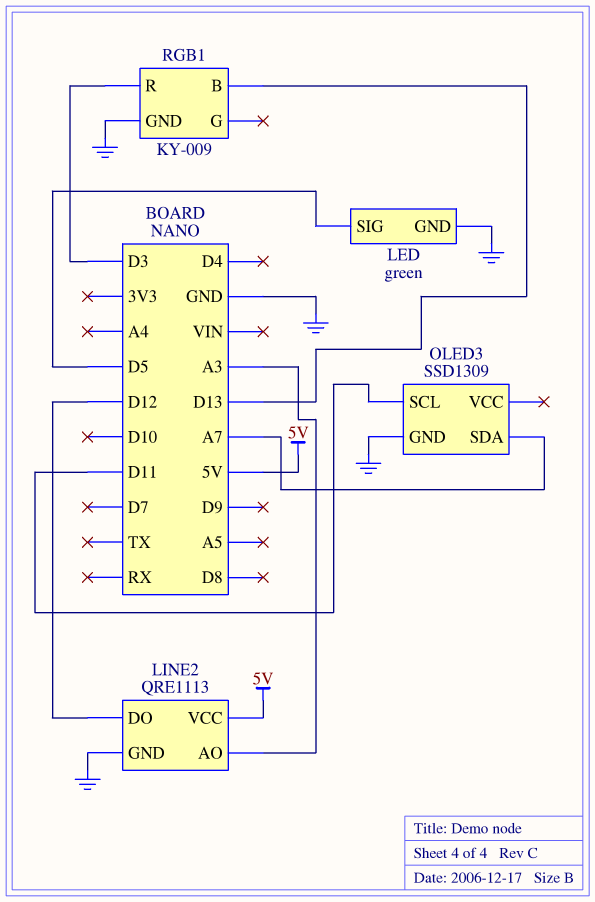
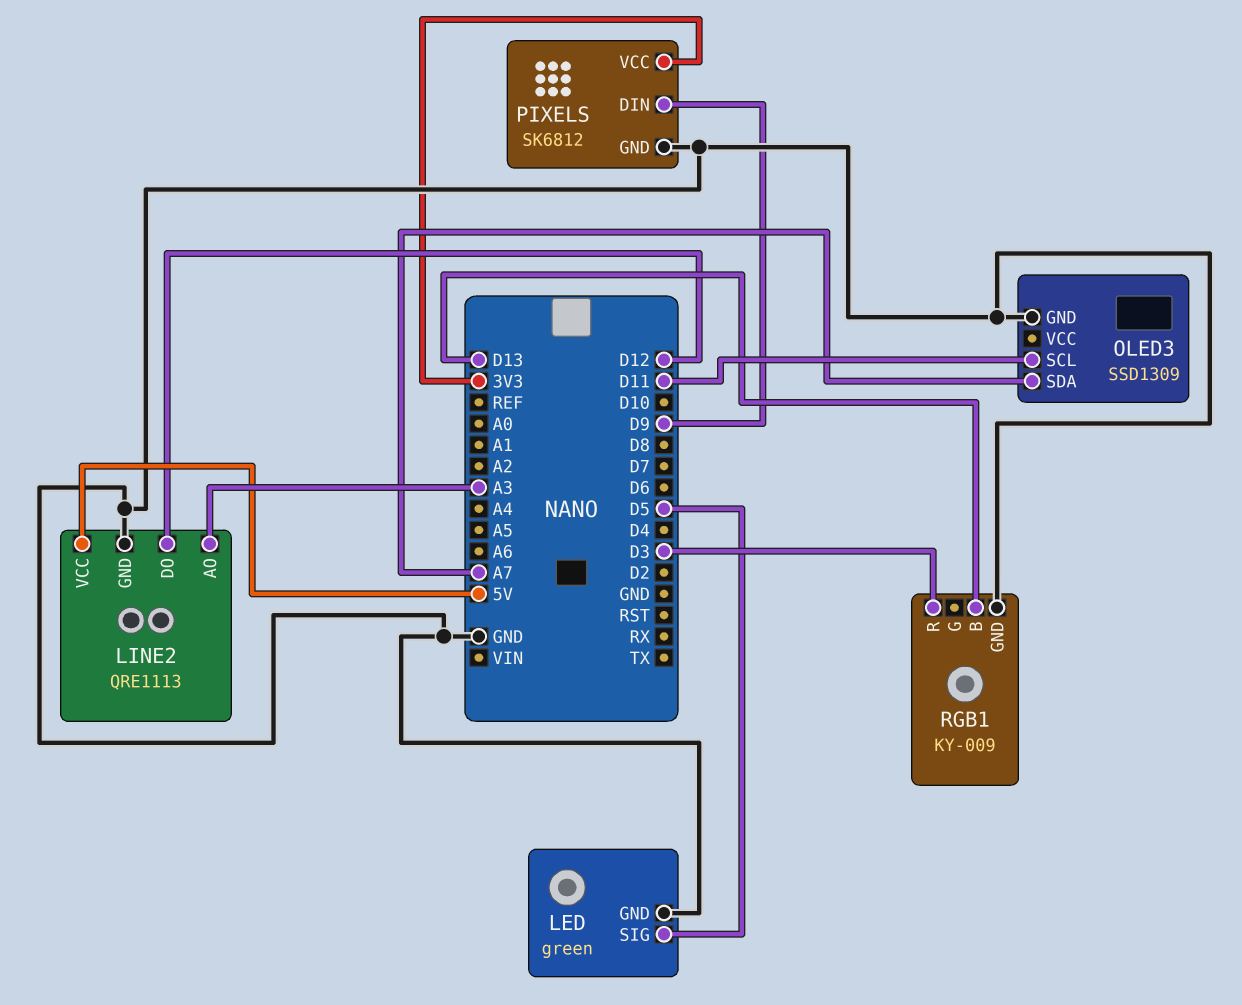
PIXELS: none -> SK6812
PIXELS pin DIN: none -> D9
PIXELS pin GND: none -> GND
PIXELS pin VCC: none -> 3V3

